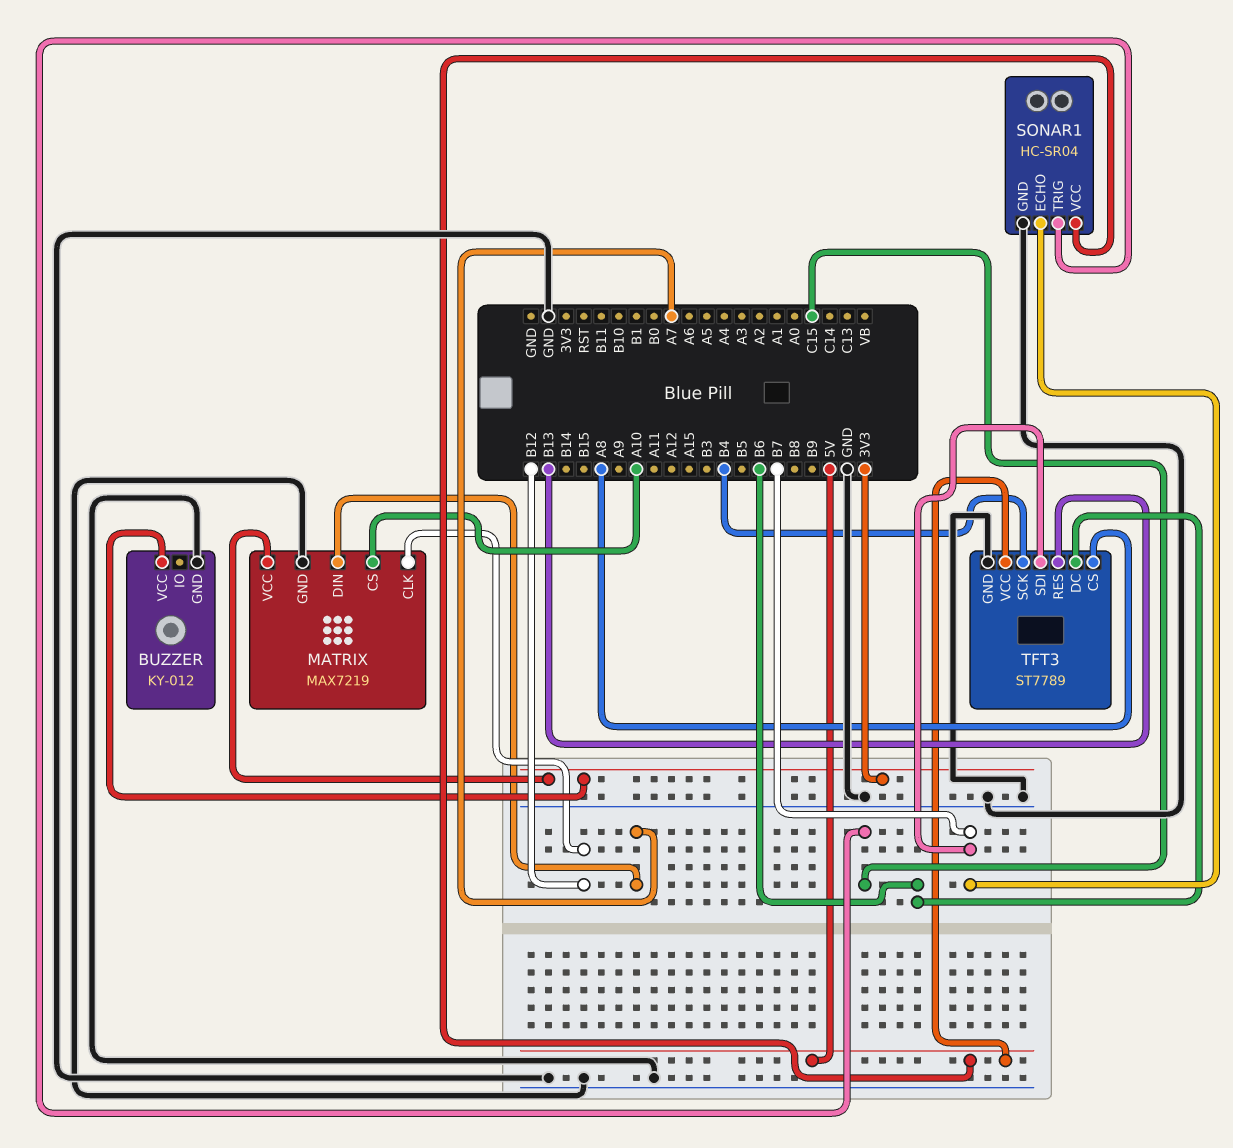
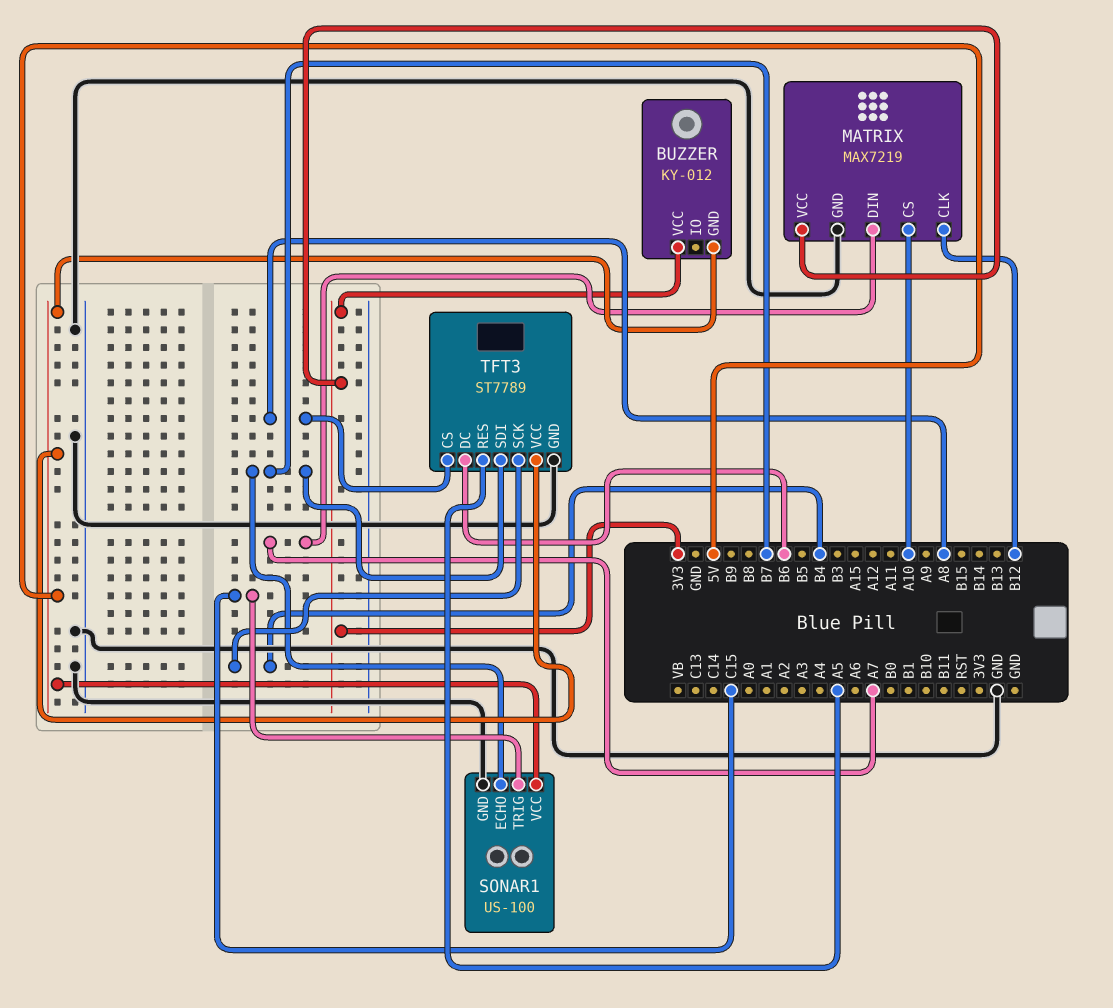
BUZZER pin GND: GND -> 5V
SONAR1: HC-SR04 -> US-100
TFT3 pin RES: B13 -> A5

